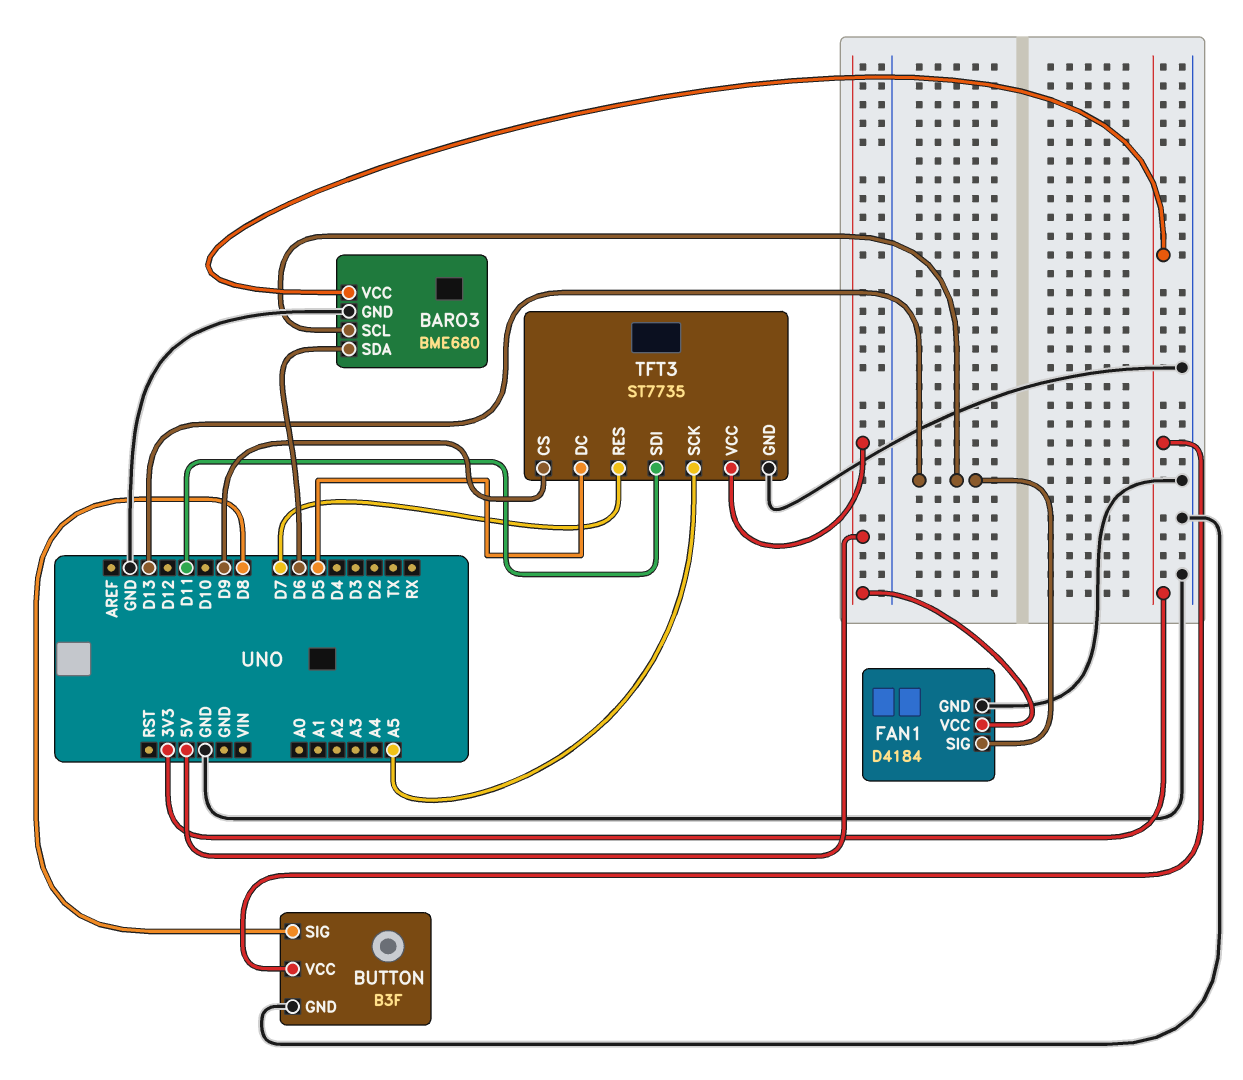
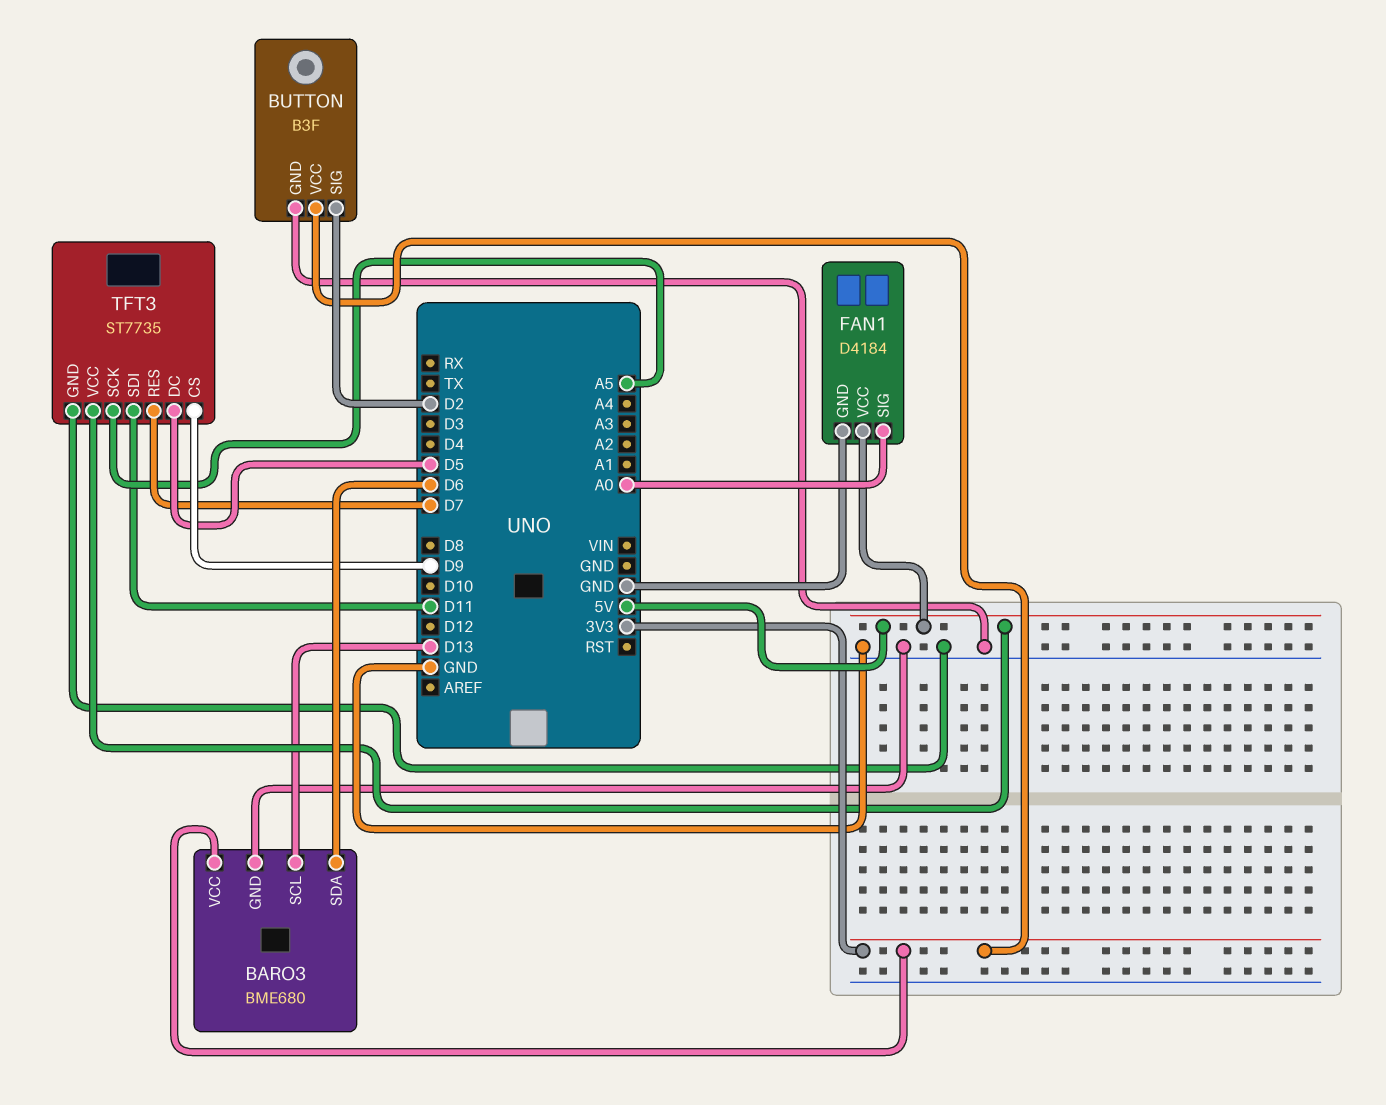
BUTTON pin SIG: D8 -> D2
FAN1 pin SIG: D13 -> A0

